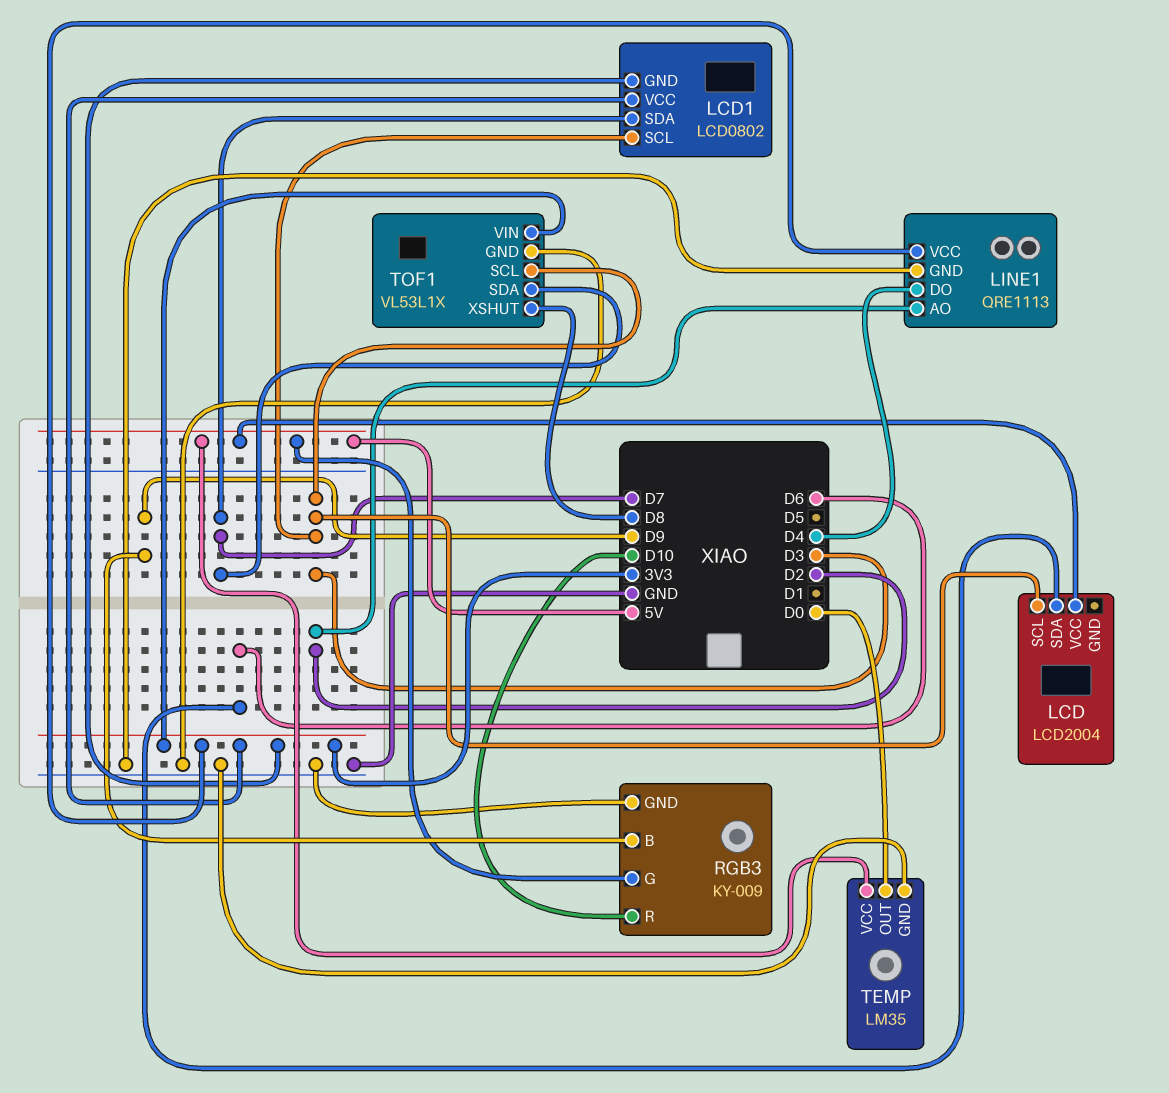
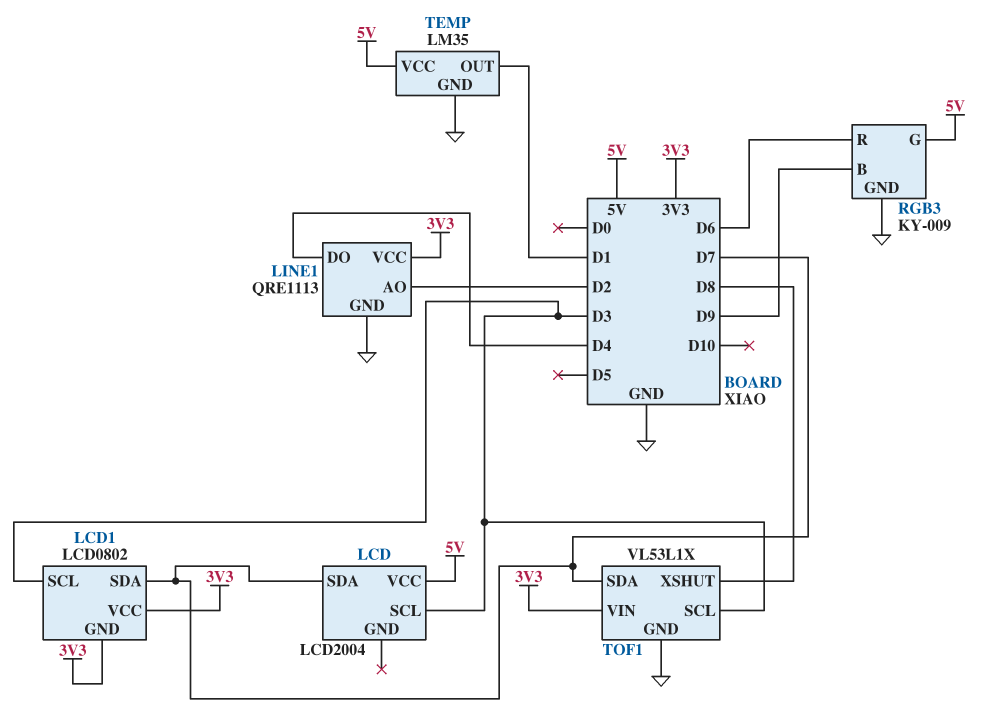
LCD pin SDA: D6 -> D7
RGB3 pin R: D10 -> D6
TEMP pin OUT: D0 -> D1

